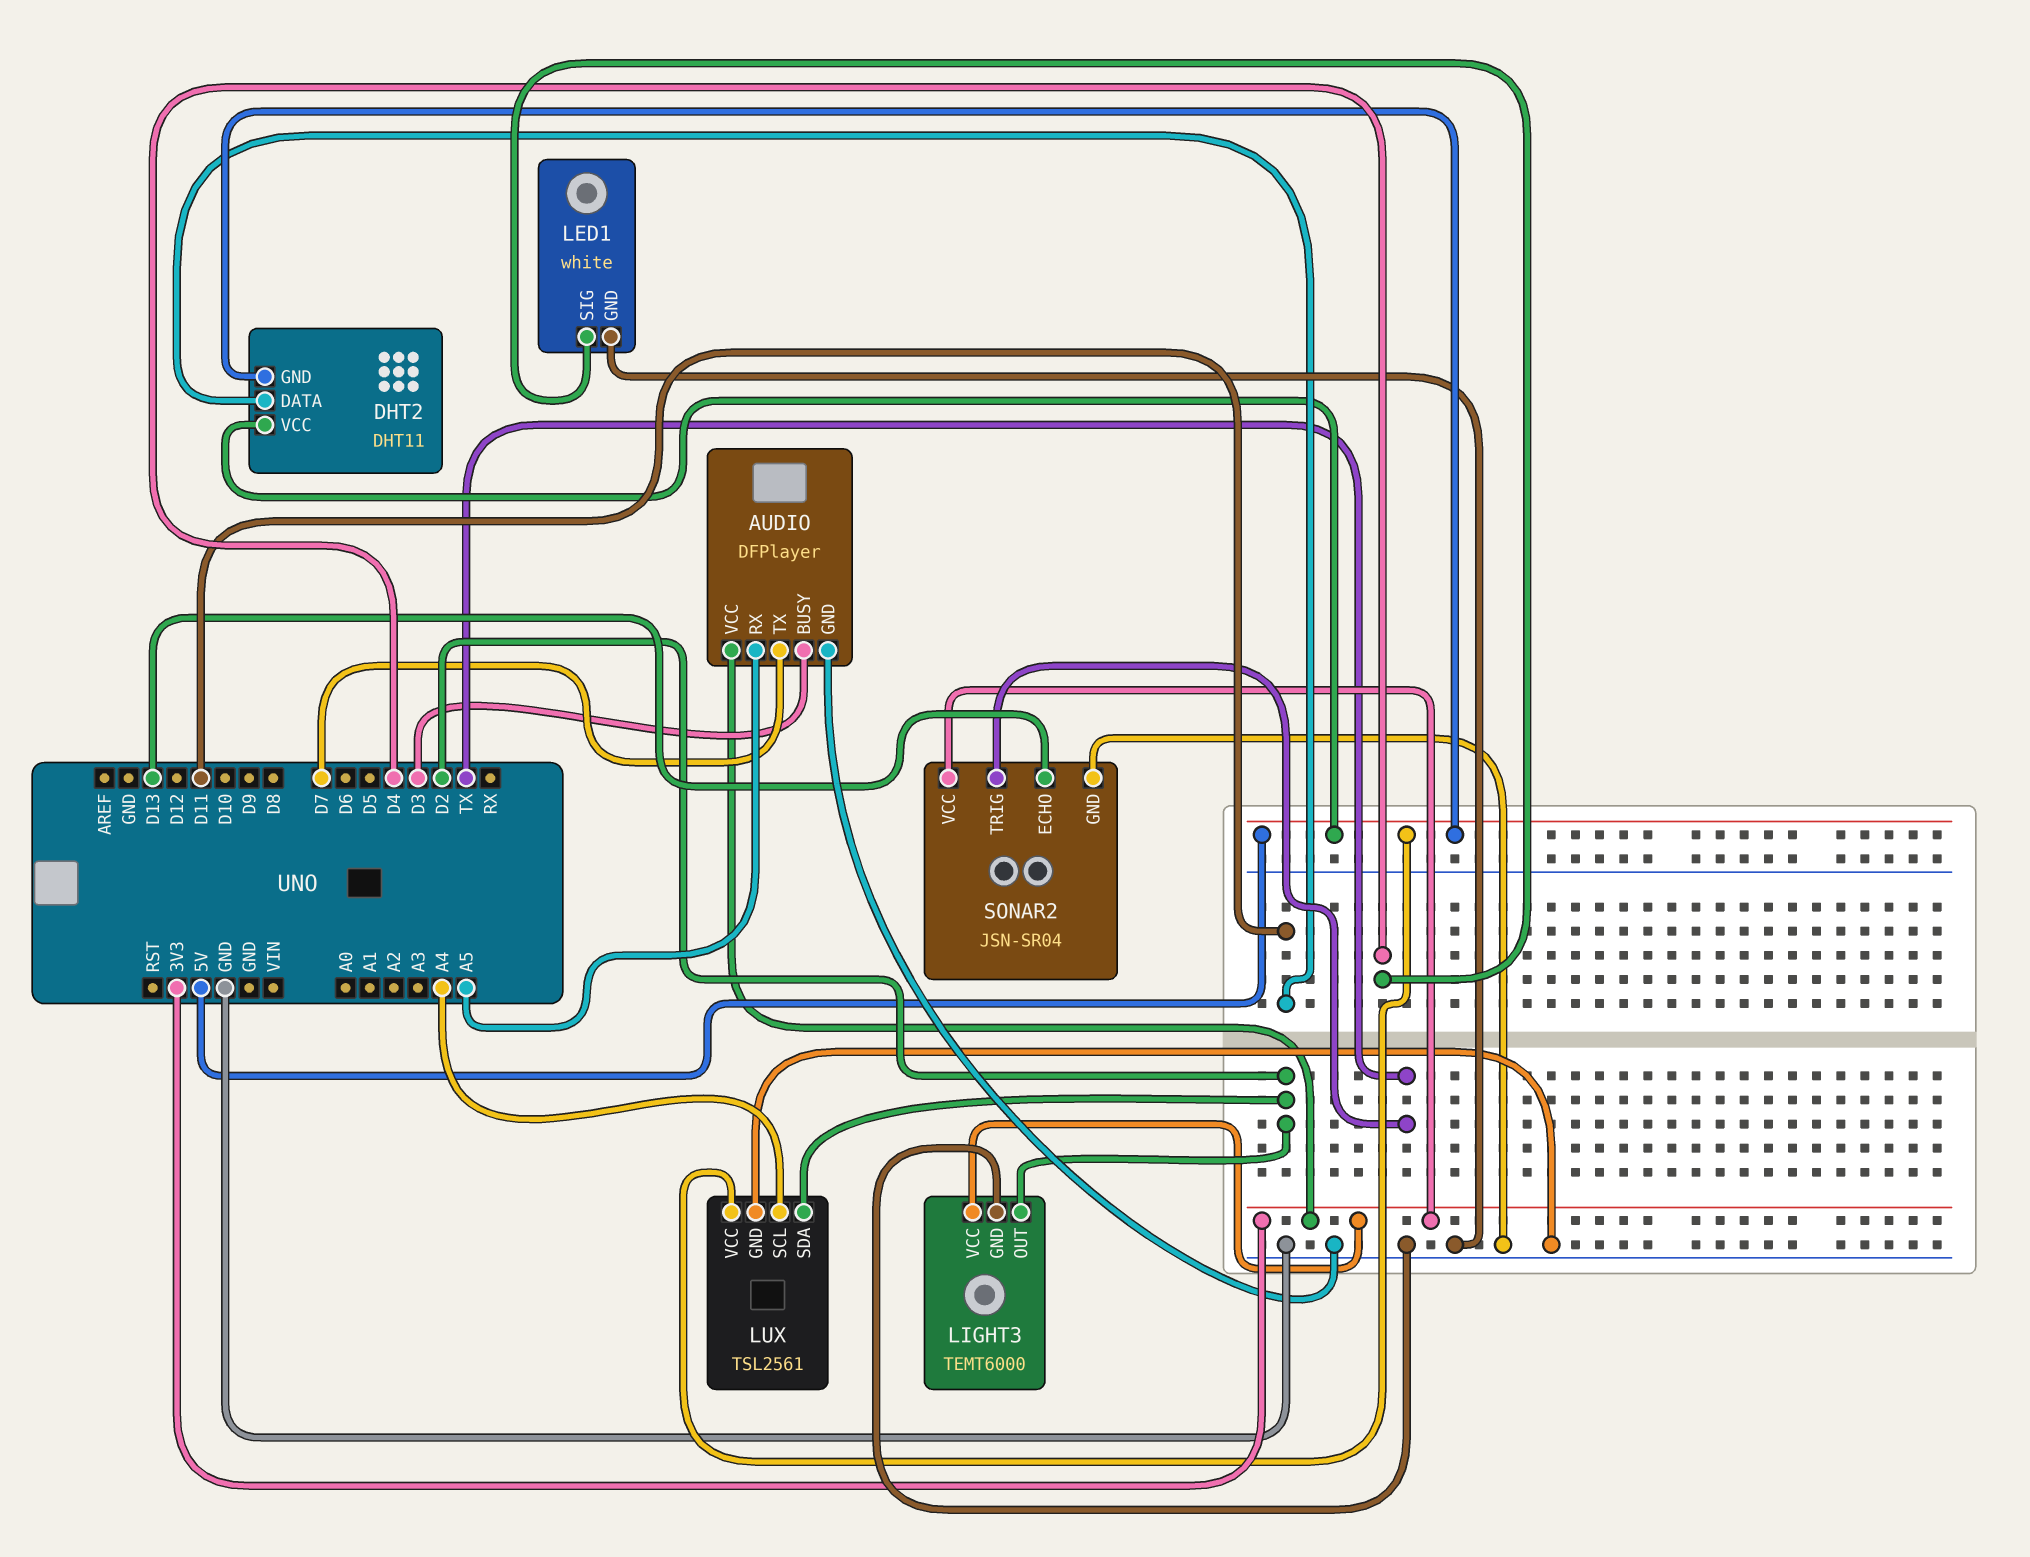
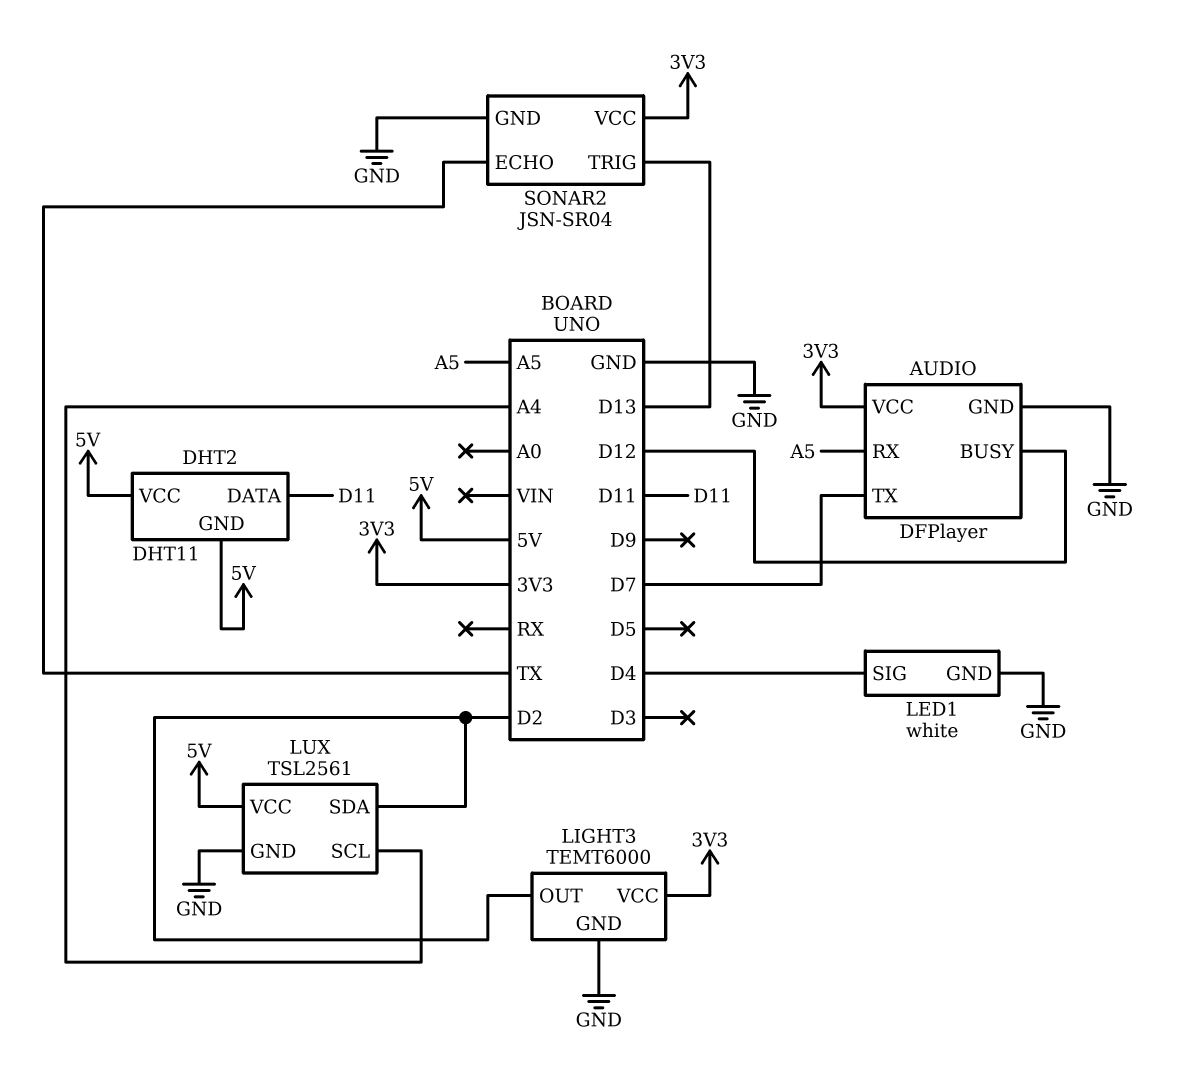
AUDIO pin BUSY: D3 -> D12
SONAR2 pin ECHO: D13 -> TX
SONAR2 pin TRIG: TX -> D13

